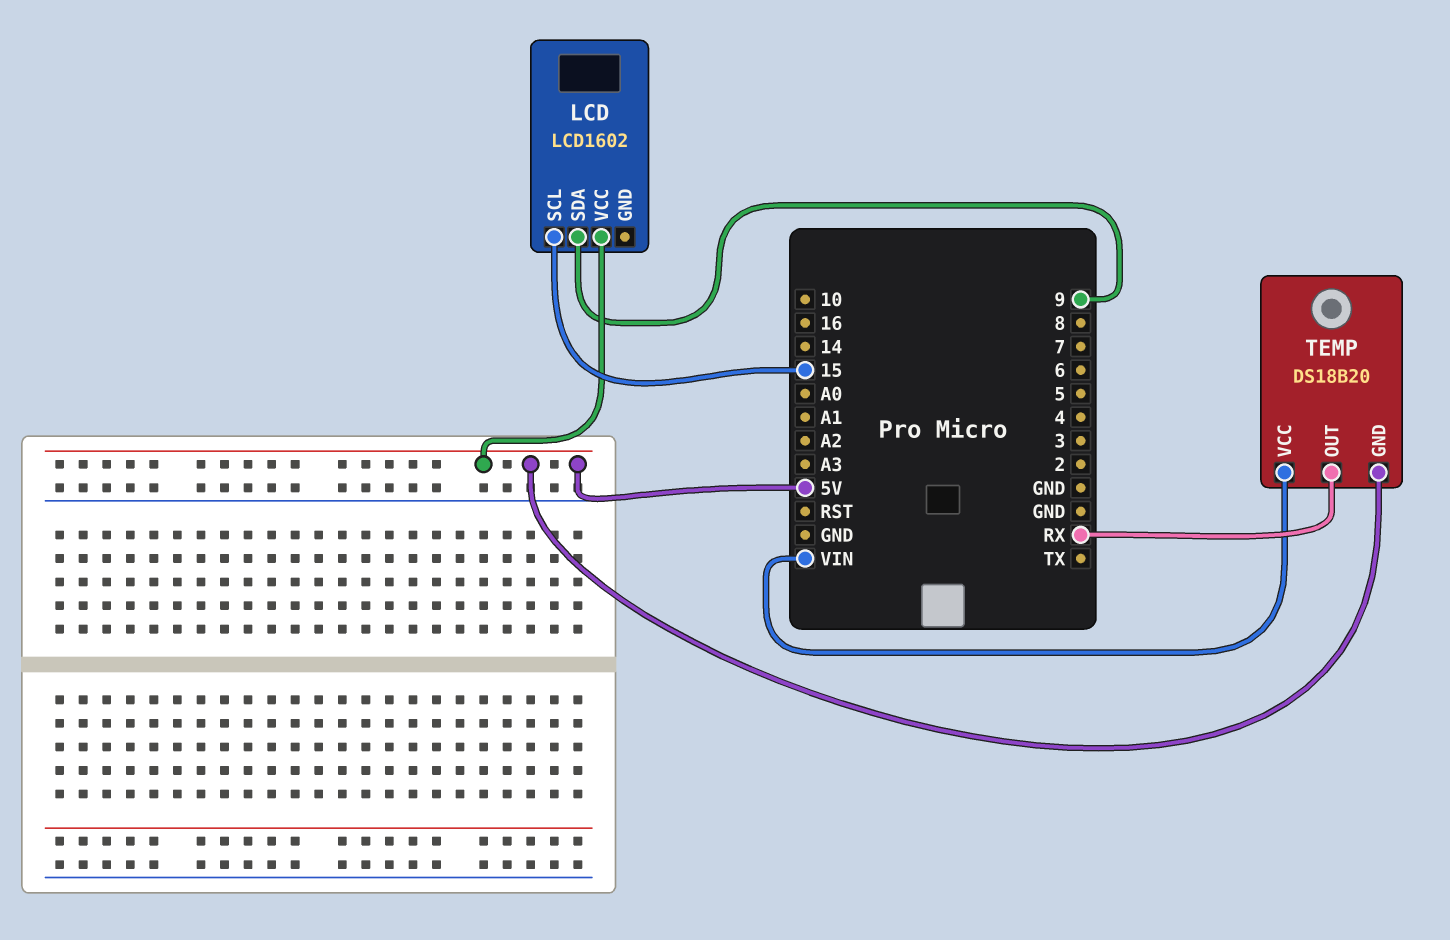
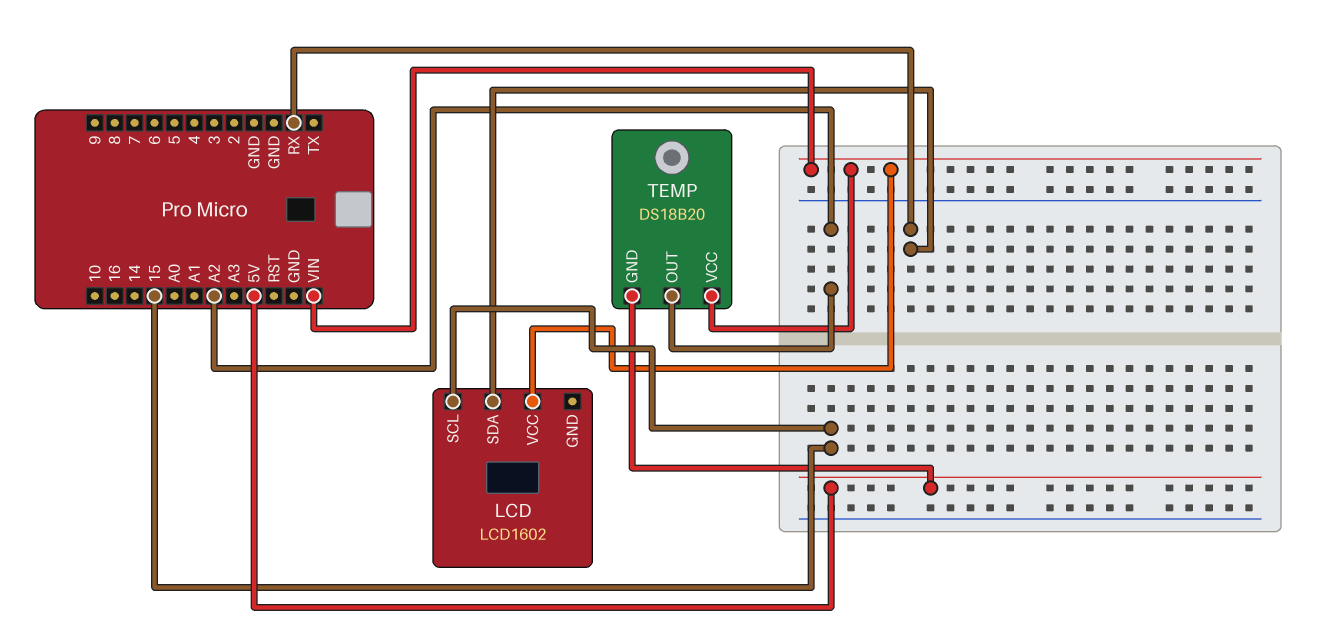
LCD pin SDA: 9 -> RX
LCD pin VCC: 5V -> VIN
TEMP pin OUT: RX -> A2

